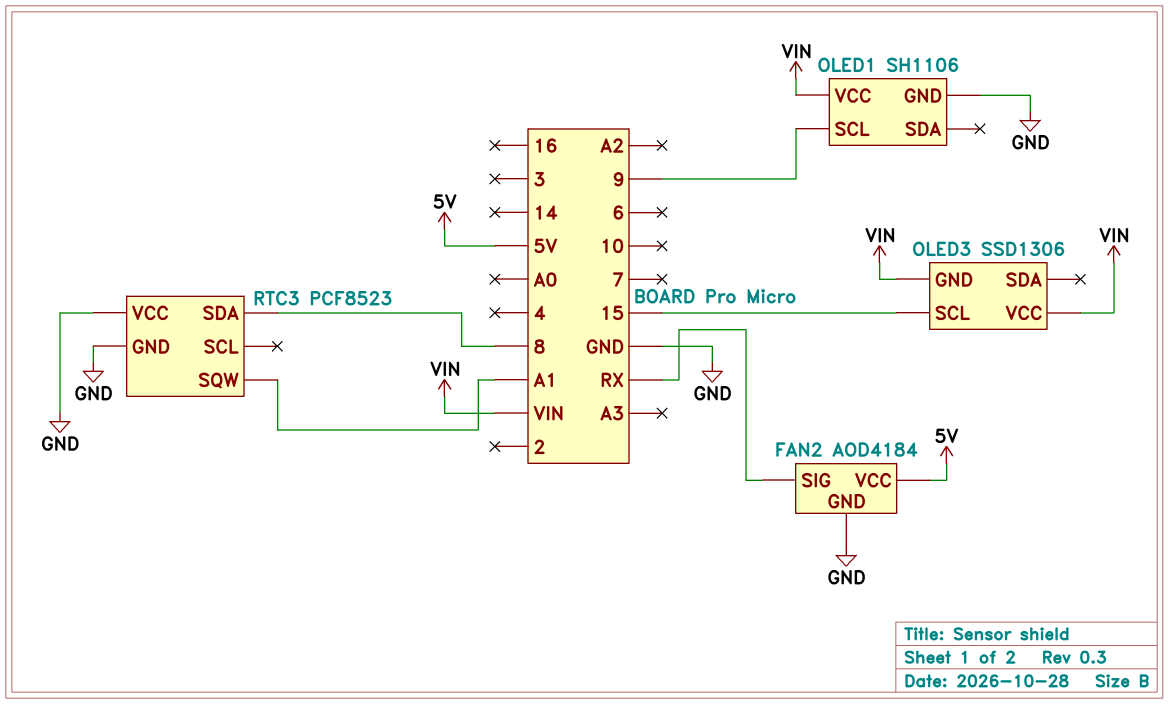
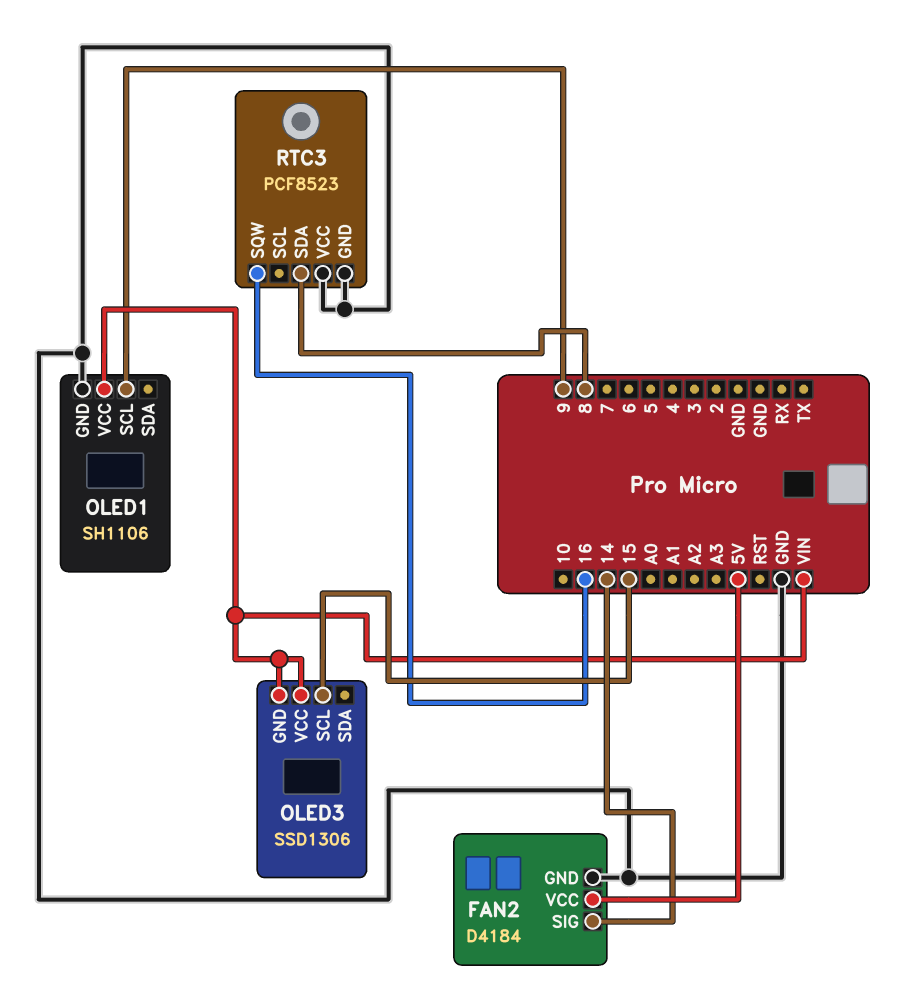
FAN2: AOD4184 -> D4184
FAN2 pin SIG: RX -> 14
RTC3 pin SQW: A1 -> 16

